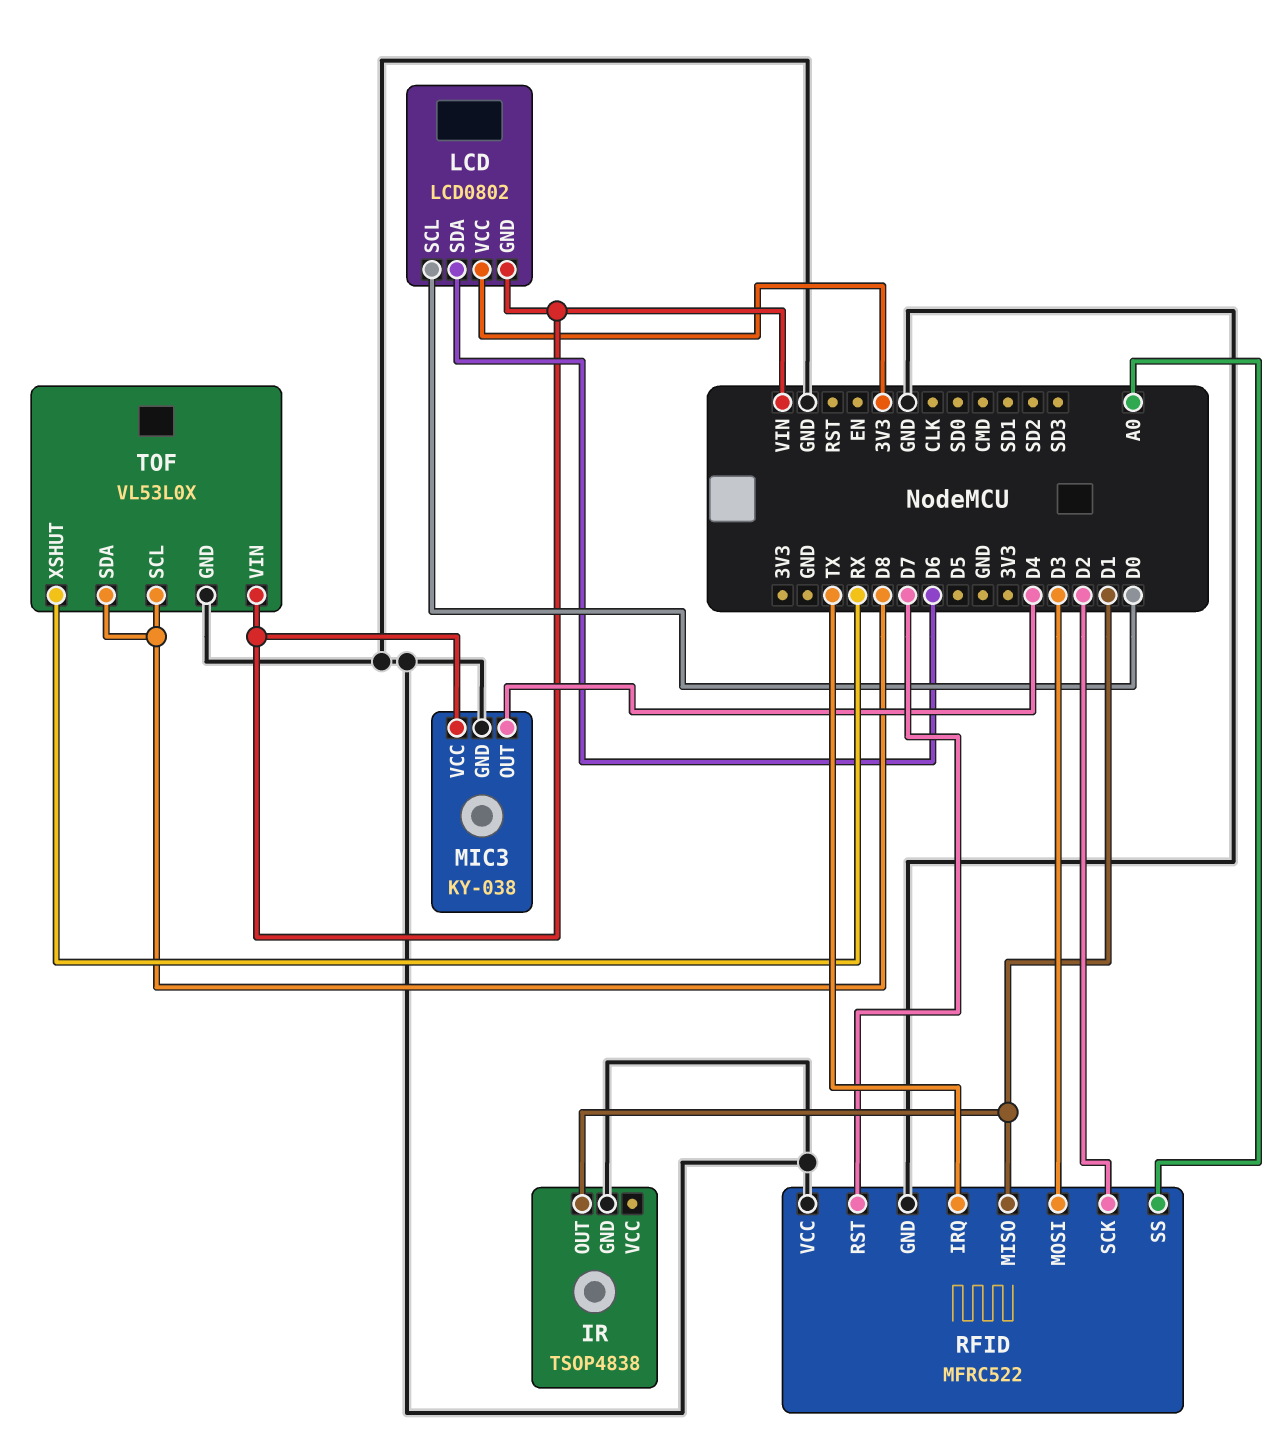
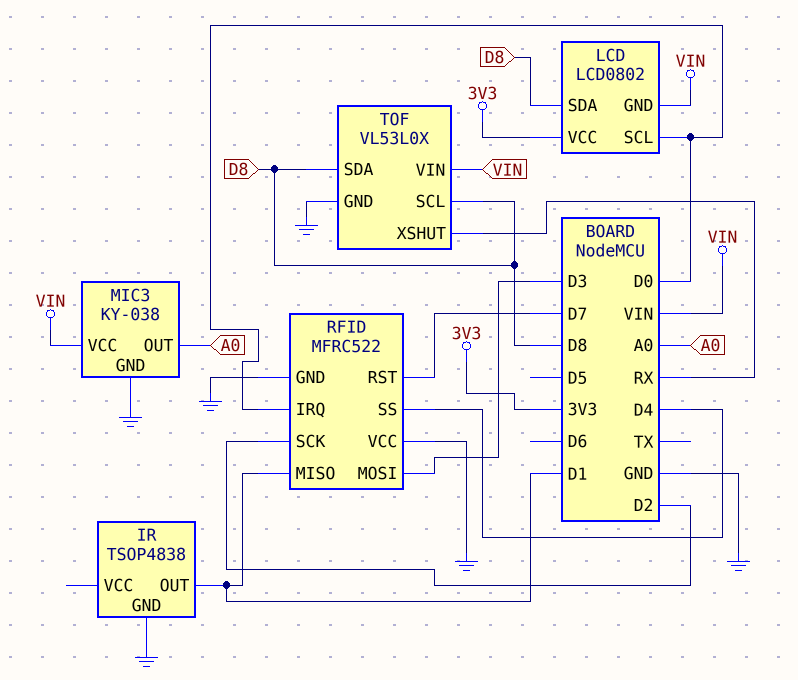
LCD pin SDA: D6 -> D8
MIC3 pin OUT: D4 -> A0
RFID pin IRQ: TX -> D0
RFID pin SS: A0 -> D4

